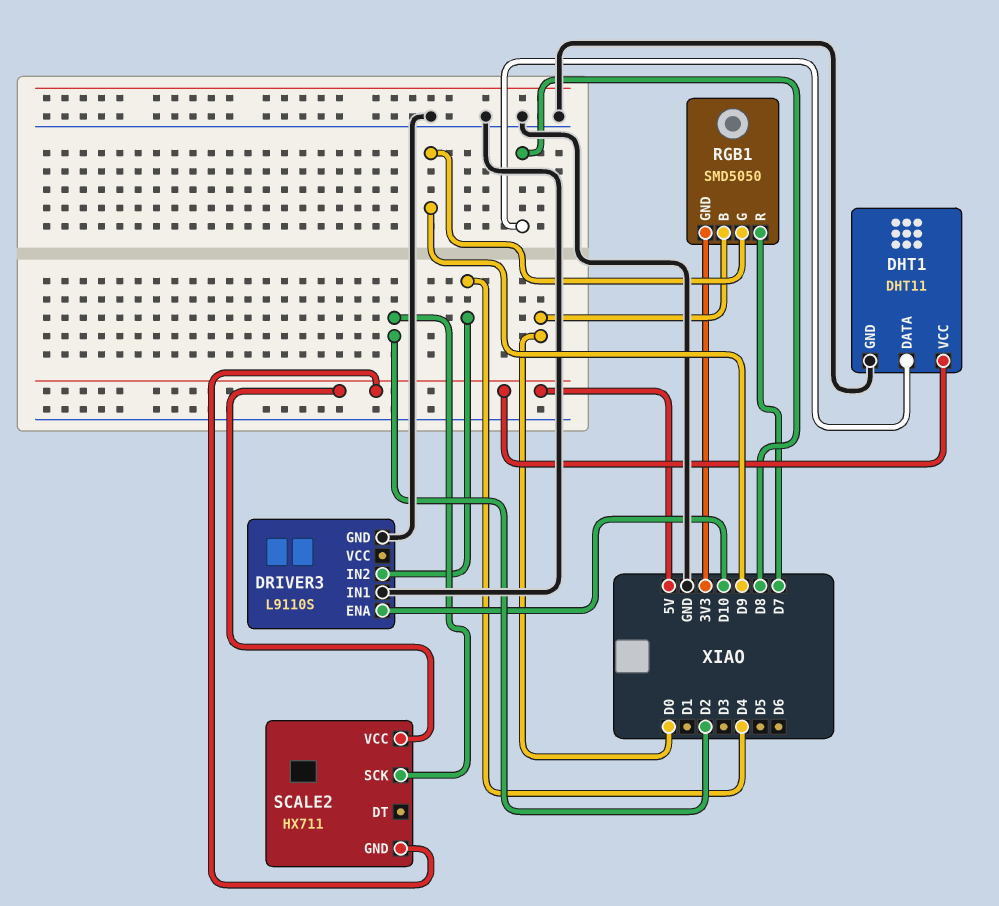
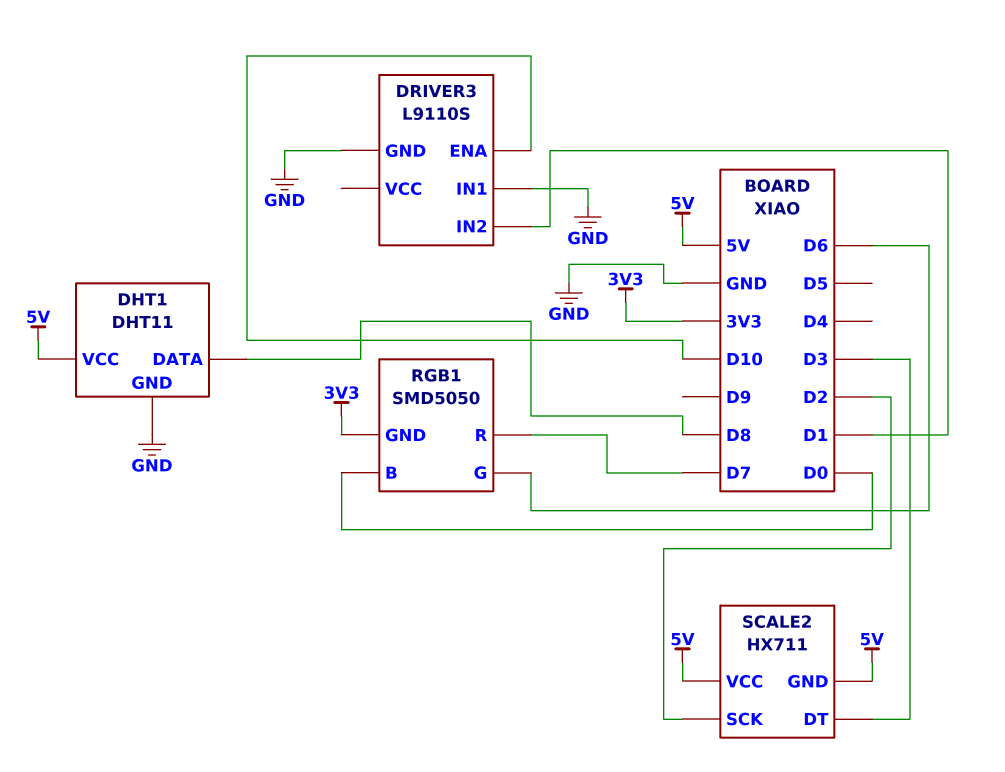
DRIVER3 pin IN2: D4 -> D1
RGB1 pin G: D9 -> D6
SCALE2 pin DT: none -> D3

